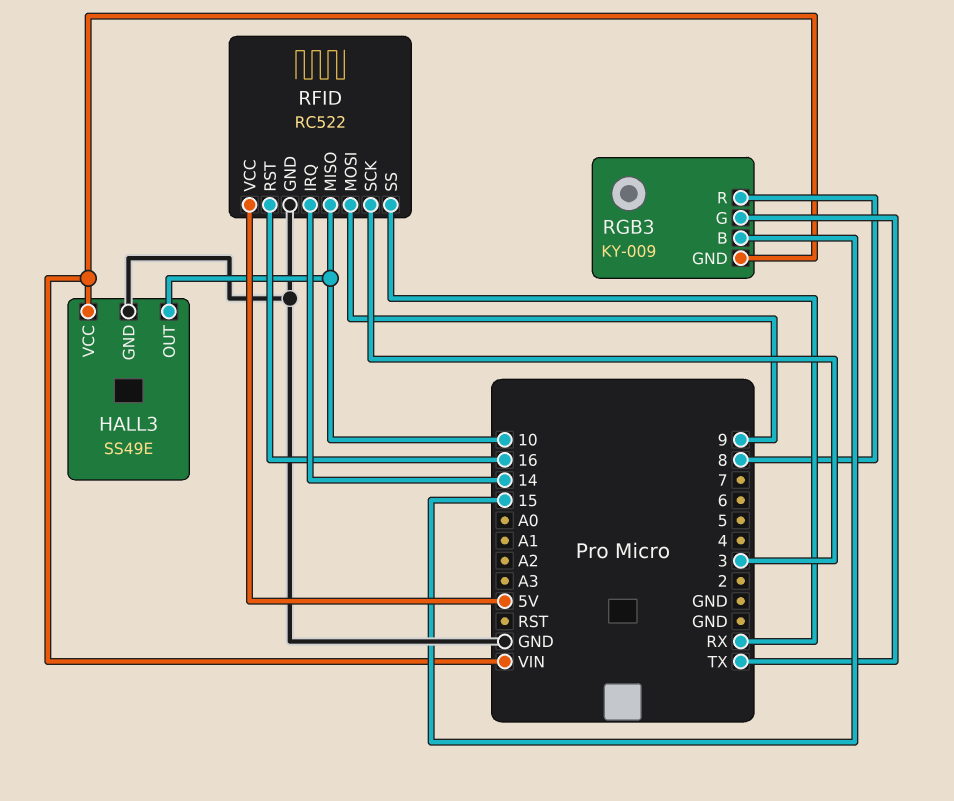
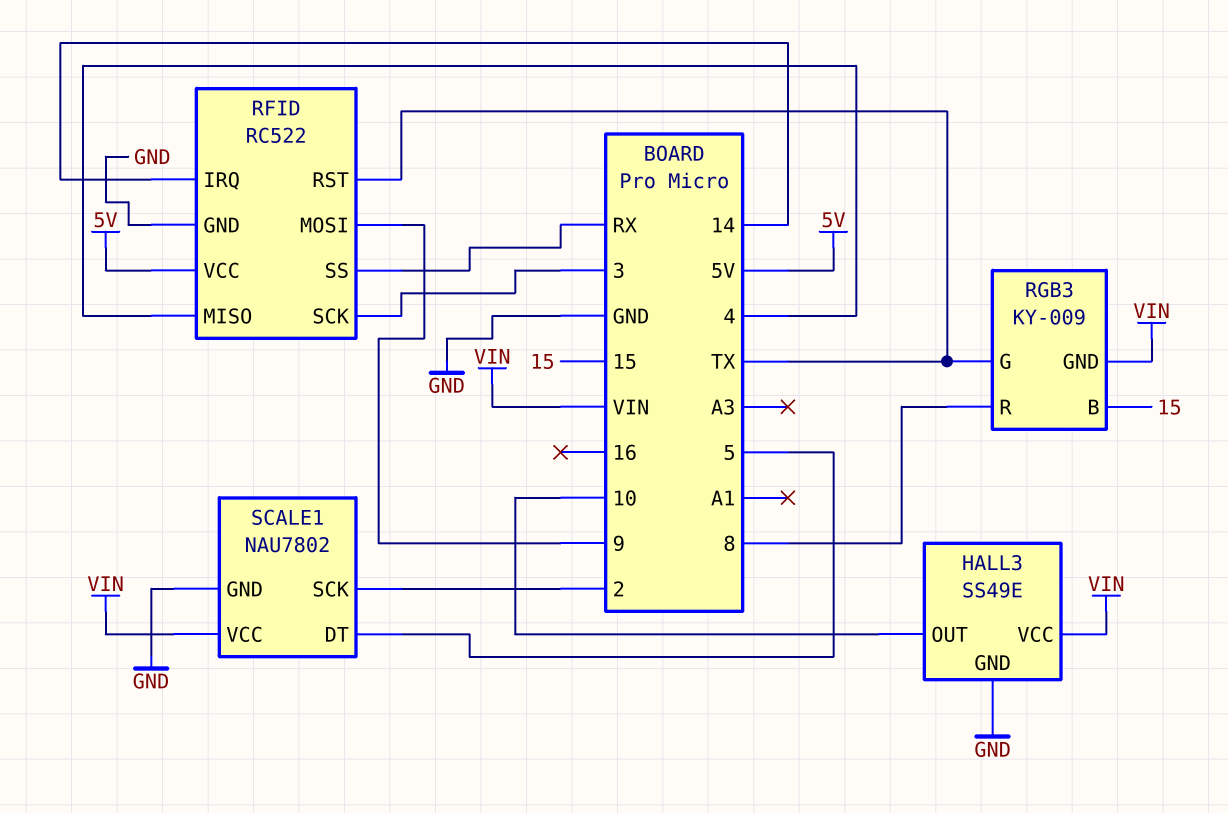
RFID pin MISO: 10 -> 4
RFID pin RST: 16 -> TX
SCALE1: none -> NAU7802
SCALE1 pin DT: none -> 5
SCALE1 pin GND: none -> GND
SCALE1 pin SCK: none -> 2
SCALE1 pin VCC: none -> VIN

